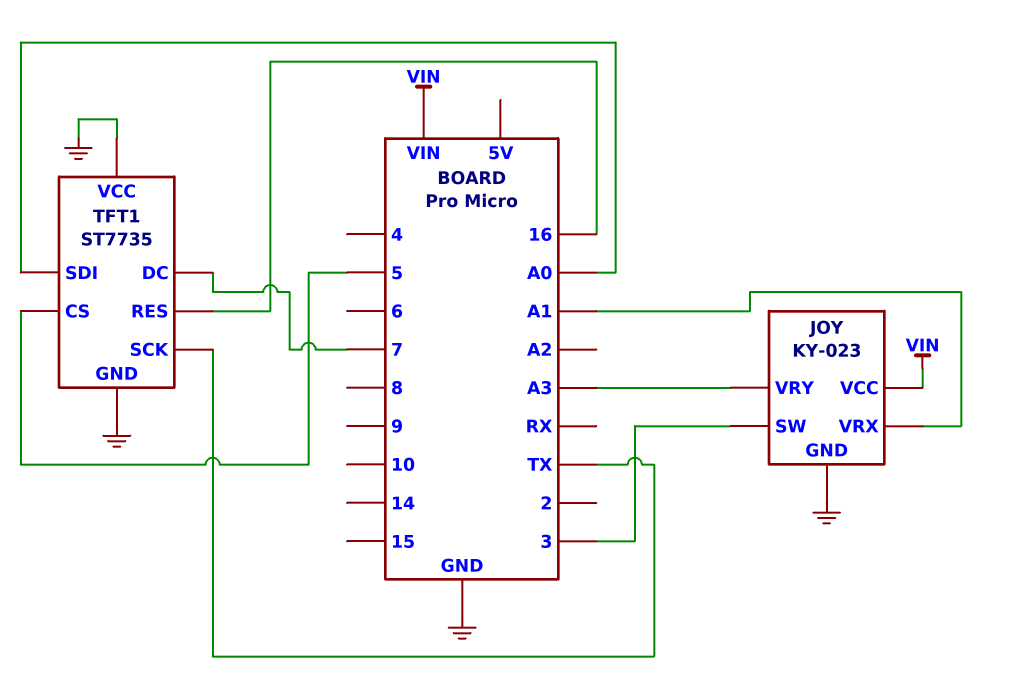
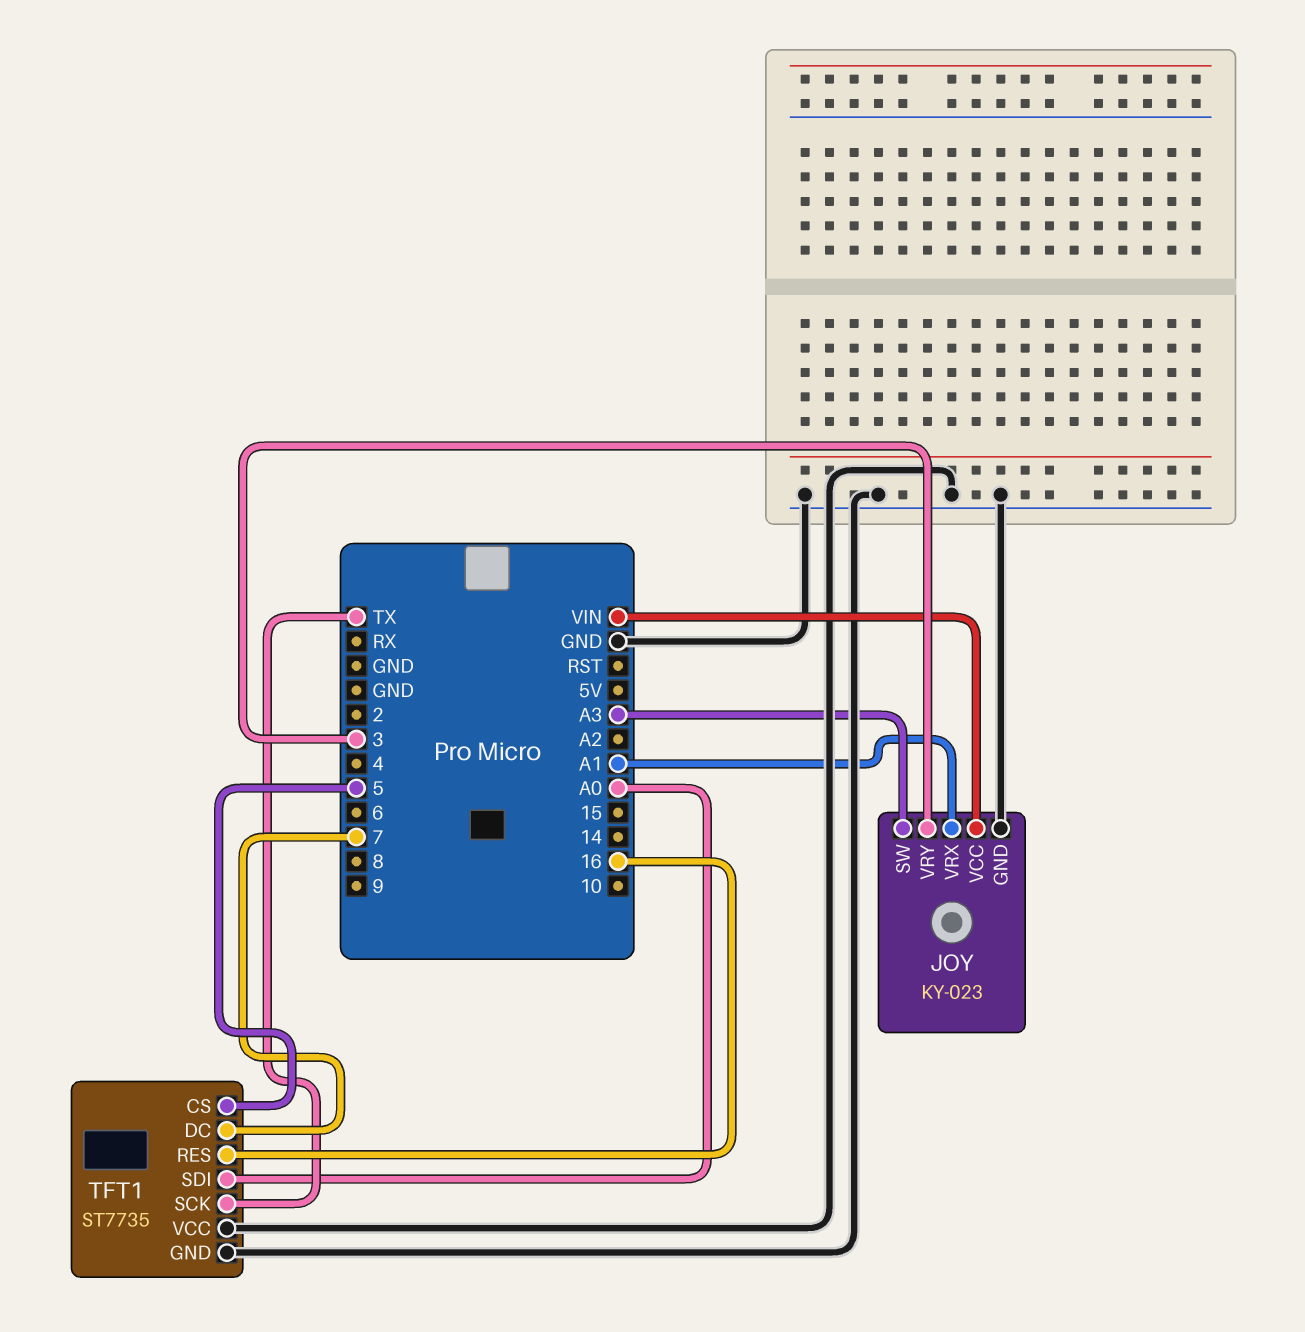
JOY pin SW: 3 -> A3
JOY pin VRY: A3 -> 3

